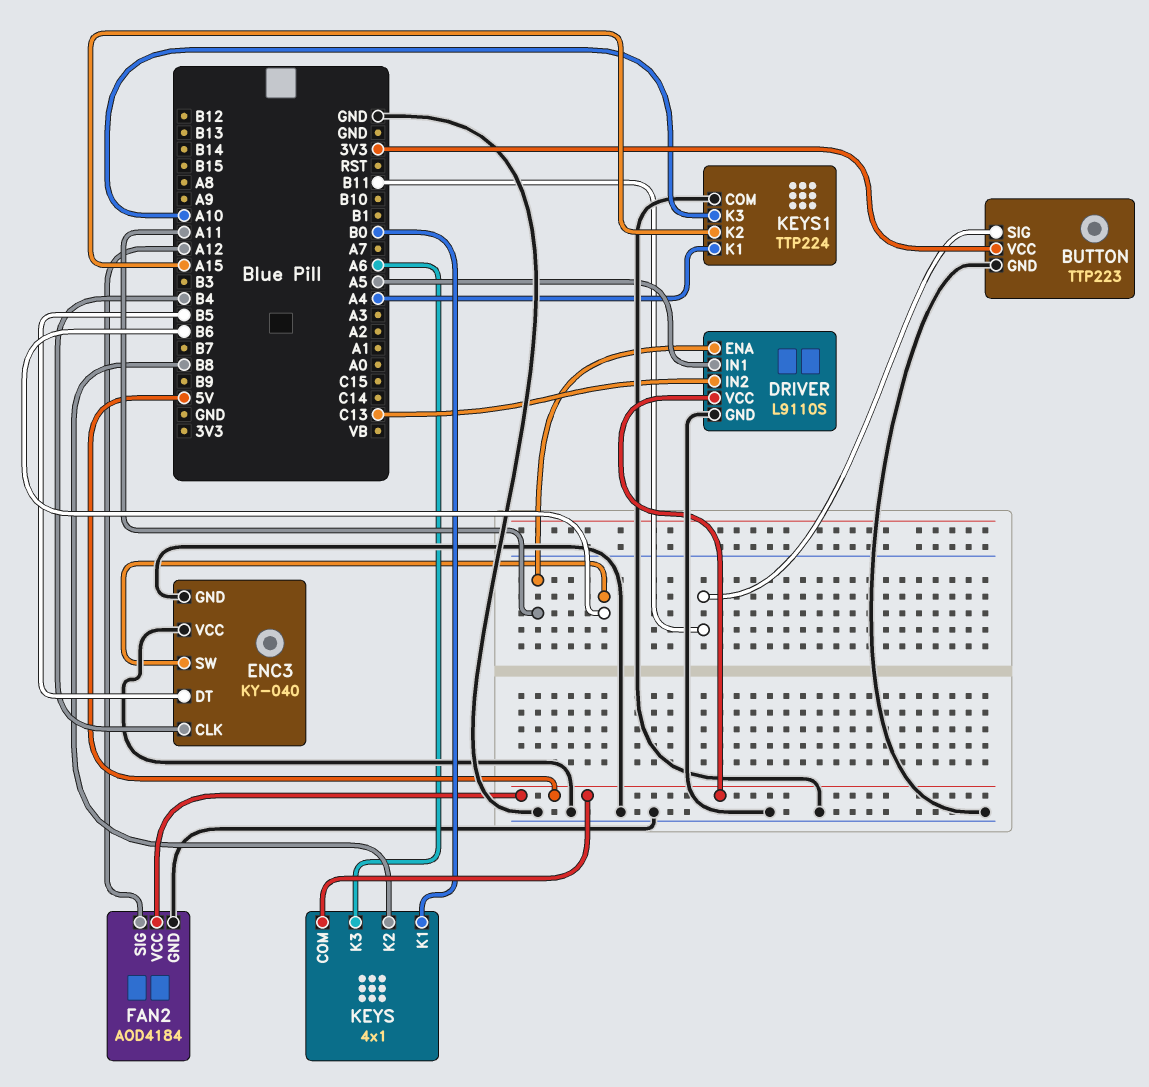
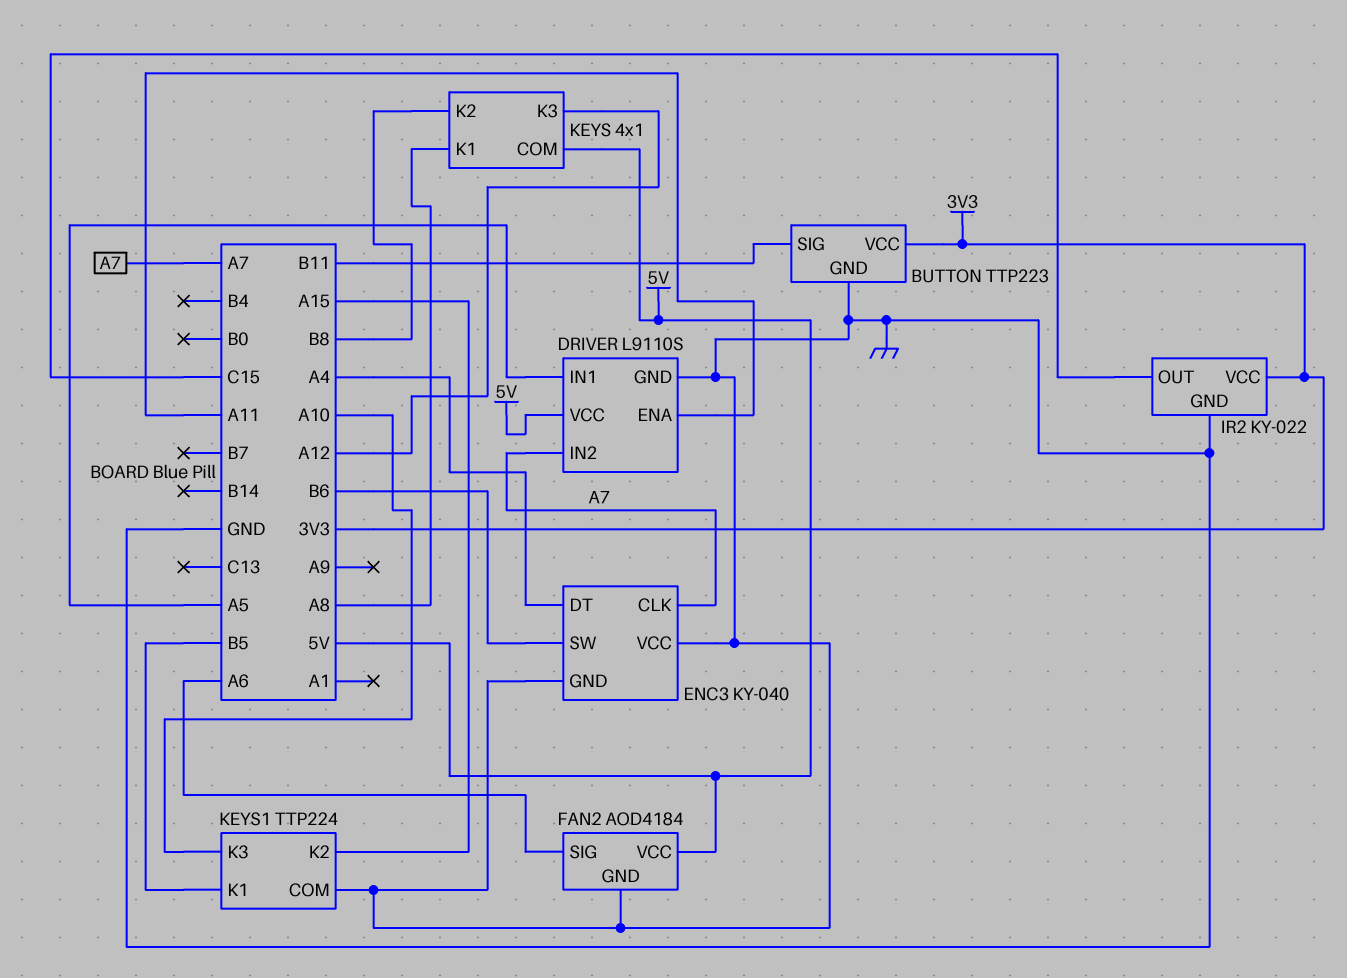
DRIVER pin IN2: C13 -> A7
ENC3 pin CLK: B4 -> A7
ENC3 pin DT: B5 -> A4
FAN2 pin SIG: A12 -> A6
IR2: none -> KY-022
IR2 pin GND: none -> GND
IR2 pin OUT: none -> C15
IR2 pin VCC: none -> 3V3
KEYS pin K1: B0 -> A8
KEYS pin K3: A6 -> A12
KEYS1 pin K1: A4 -> B5

